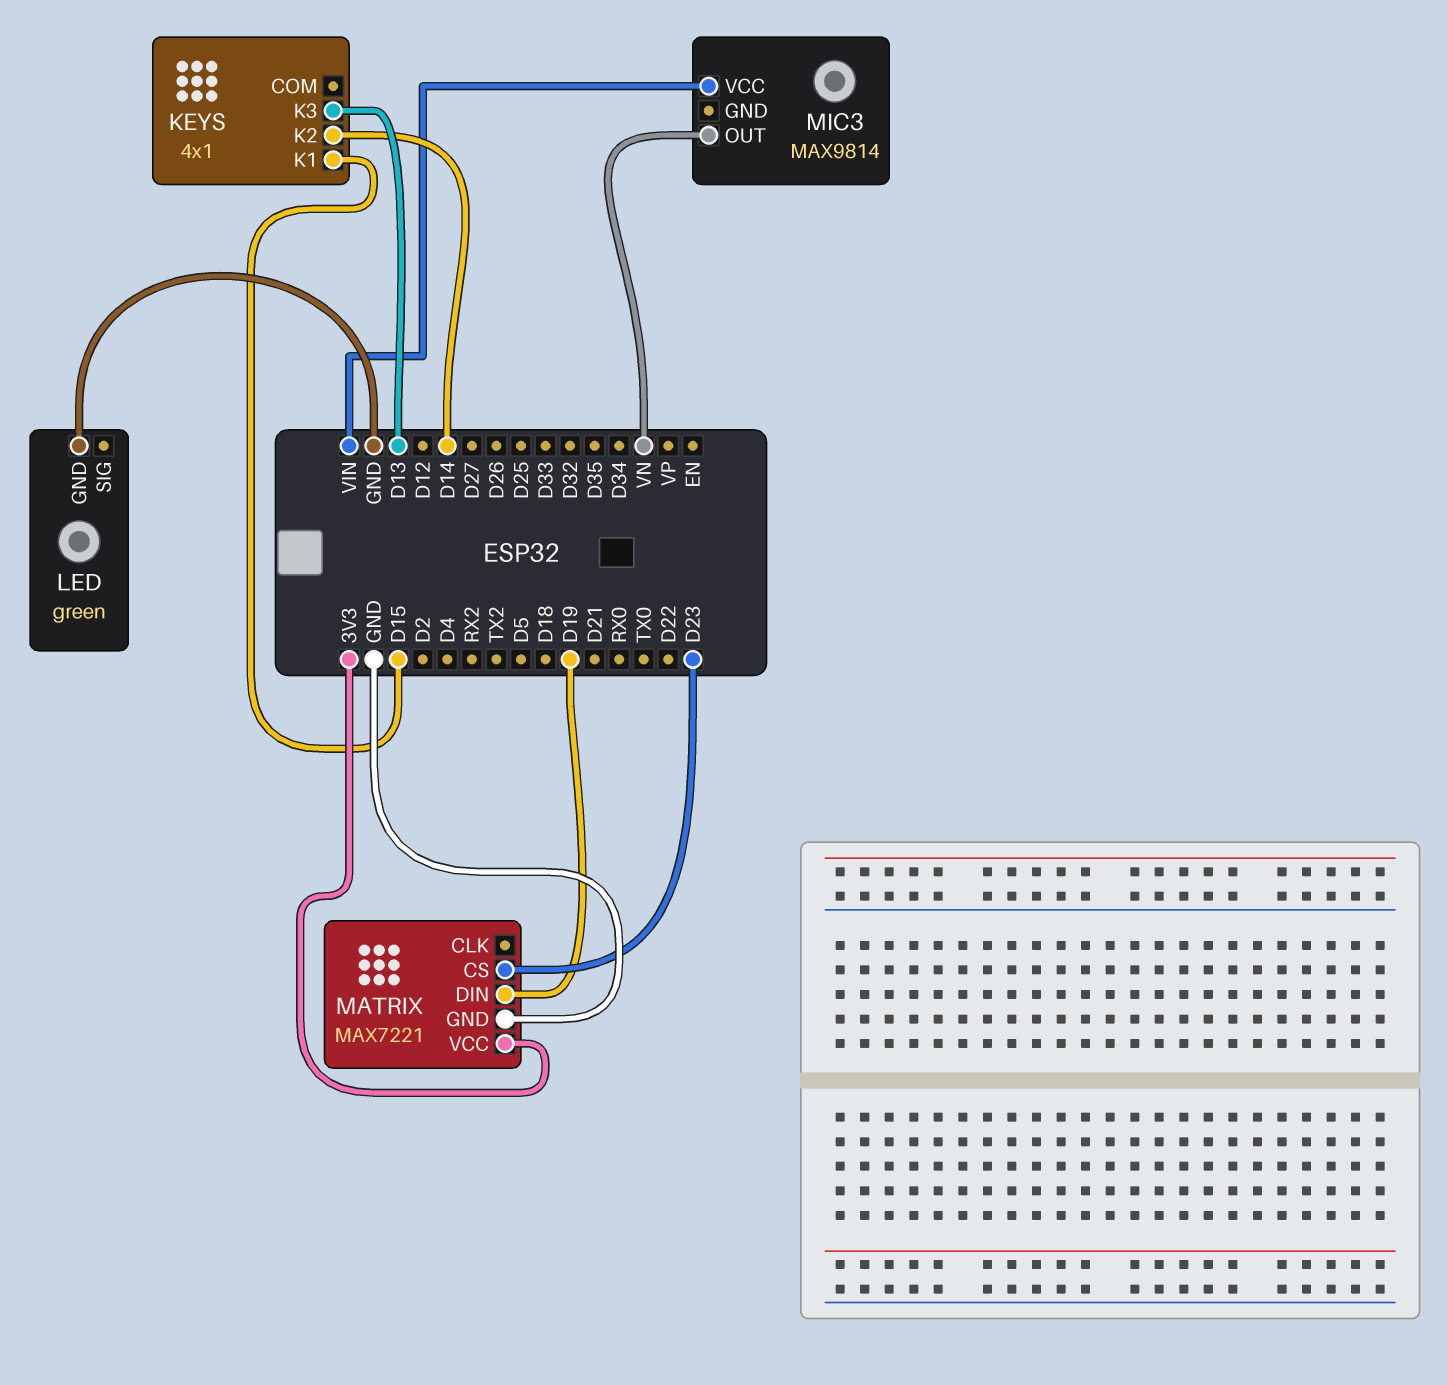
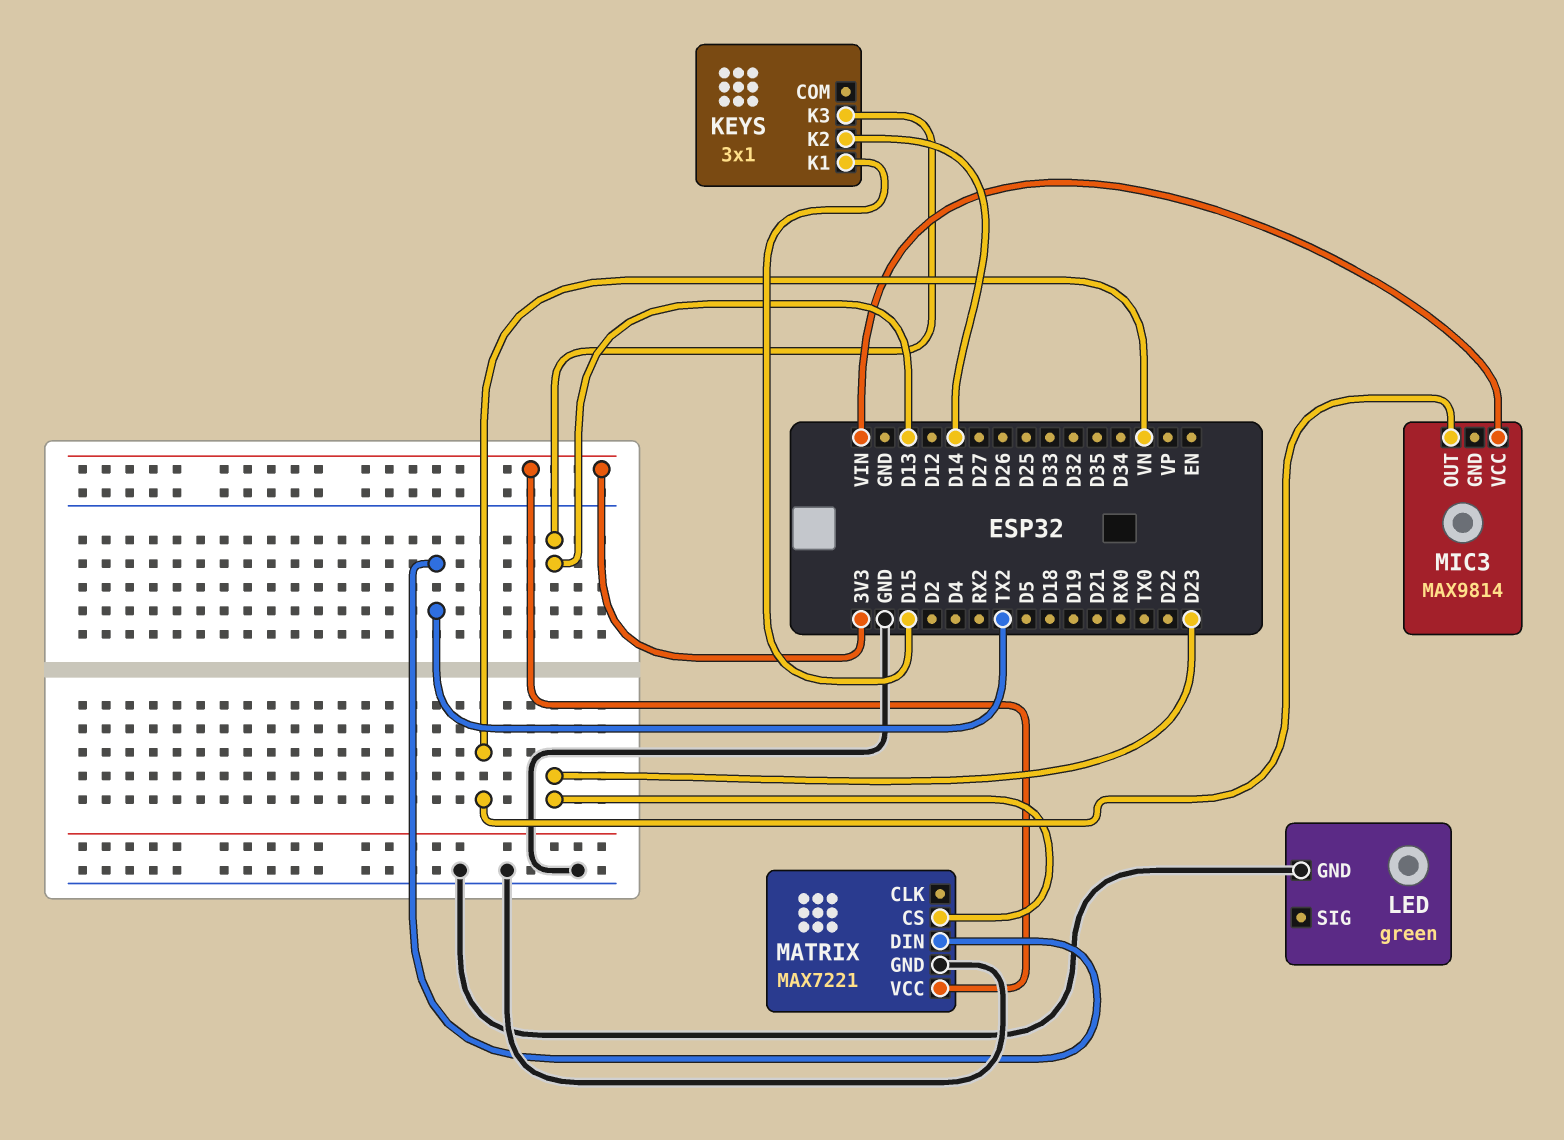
KEYS: 4x1 -> 3x1
MATRIX pin DIN: D19 -> TX2

